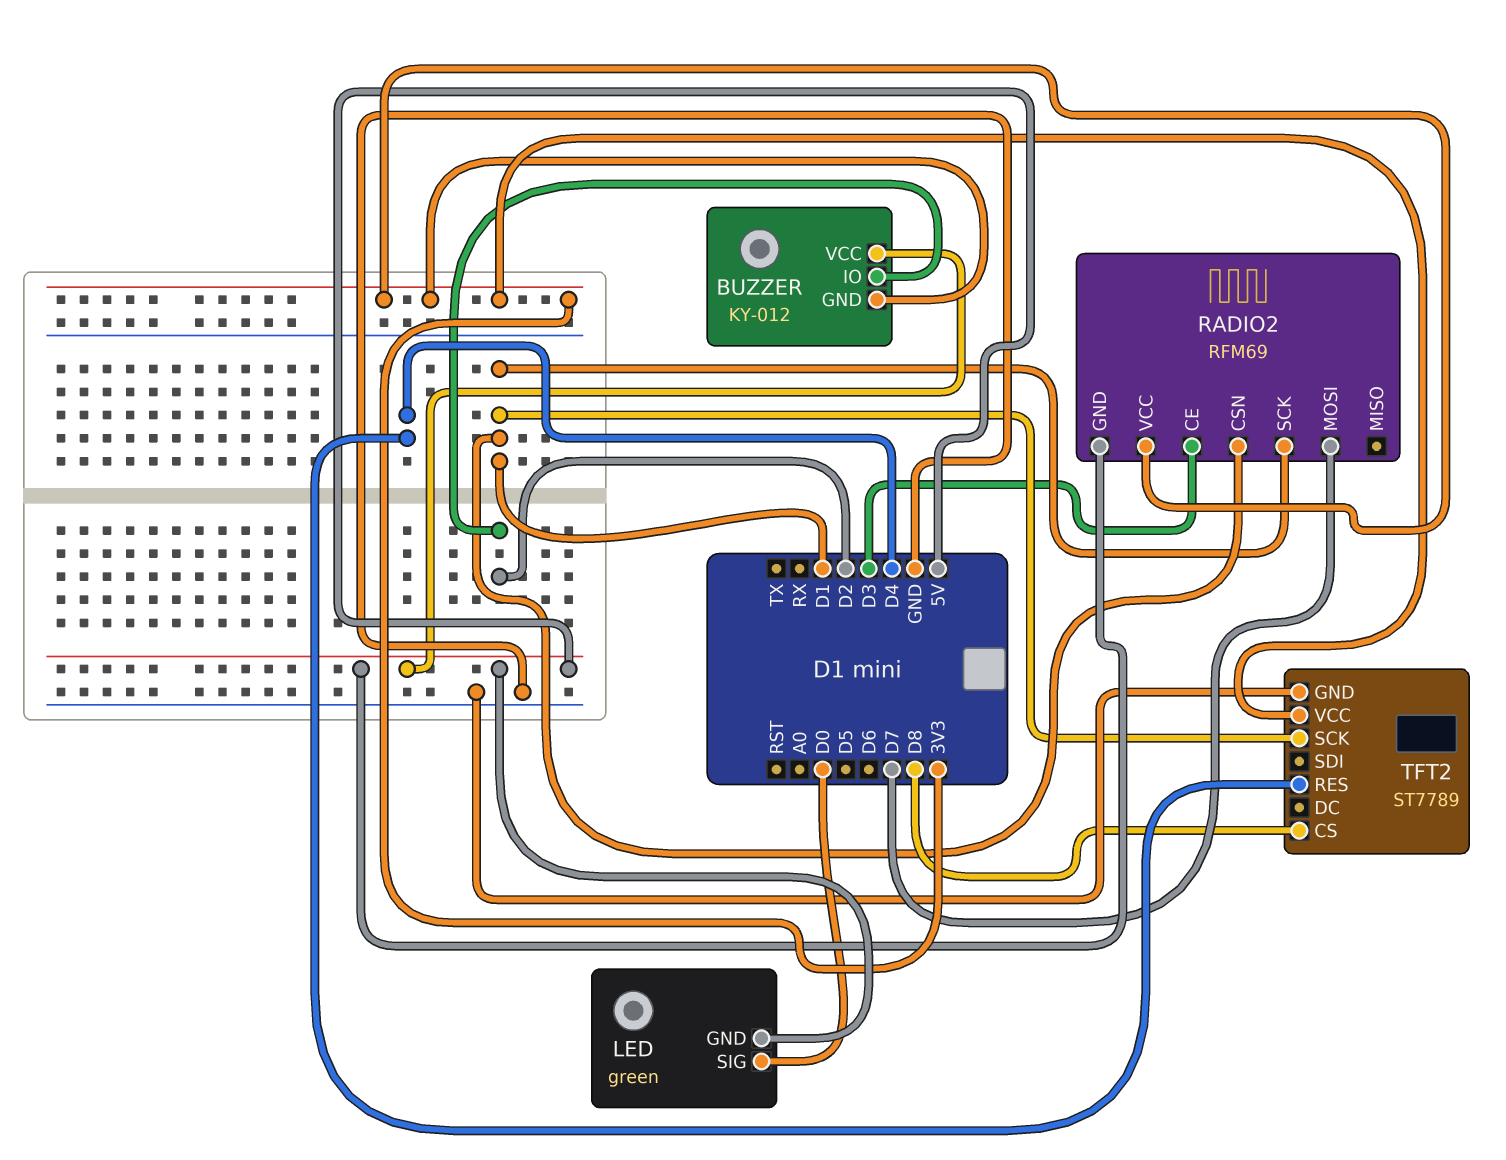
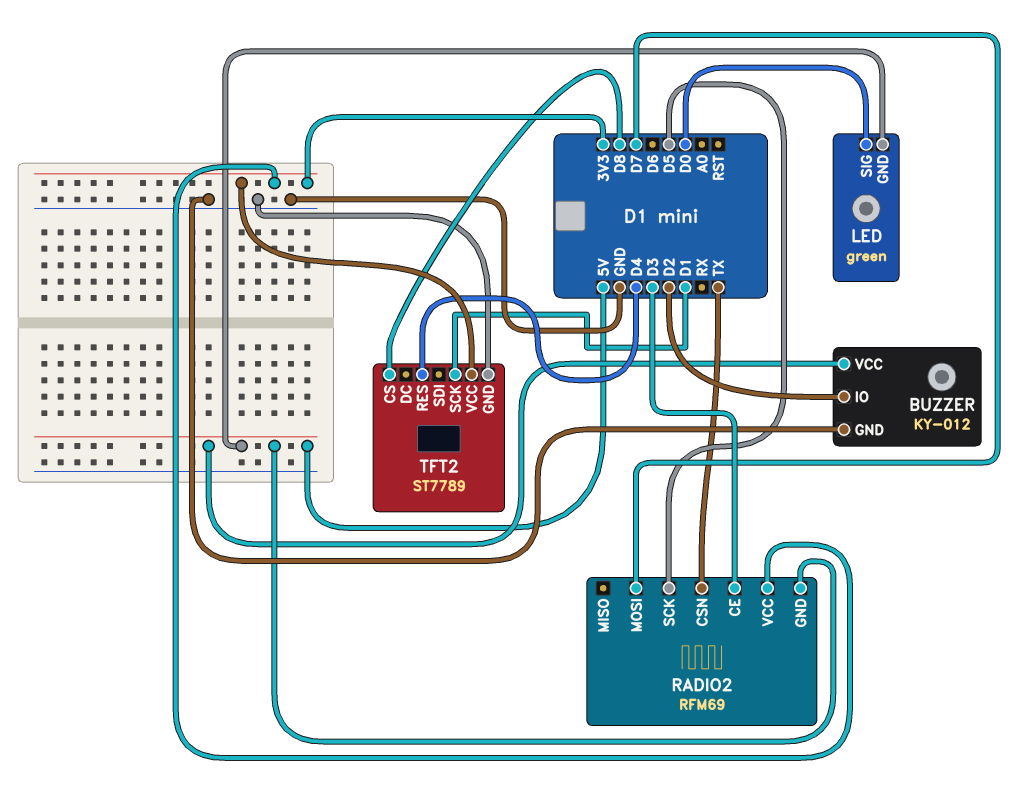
BUZZER pin GND: 3V3 -> GND
RADIO2 pin CSN: D1 -> TX
RADIO2 pin SCK: D1 -> D5

